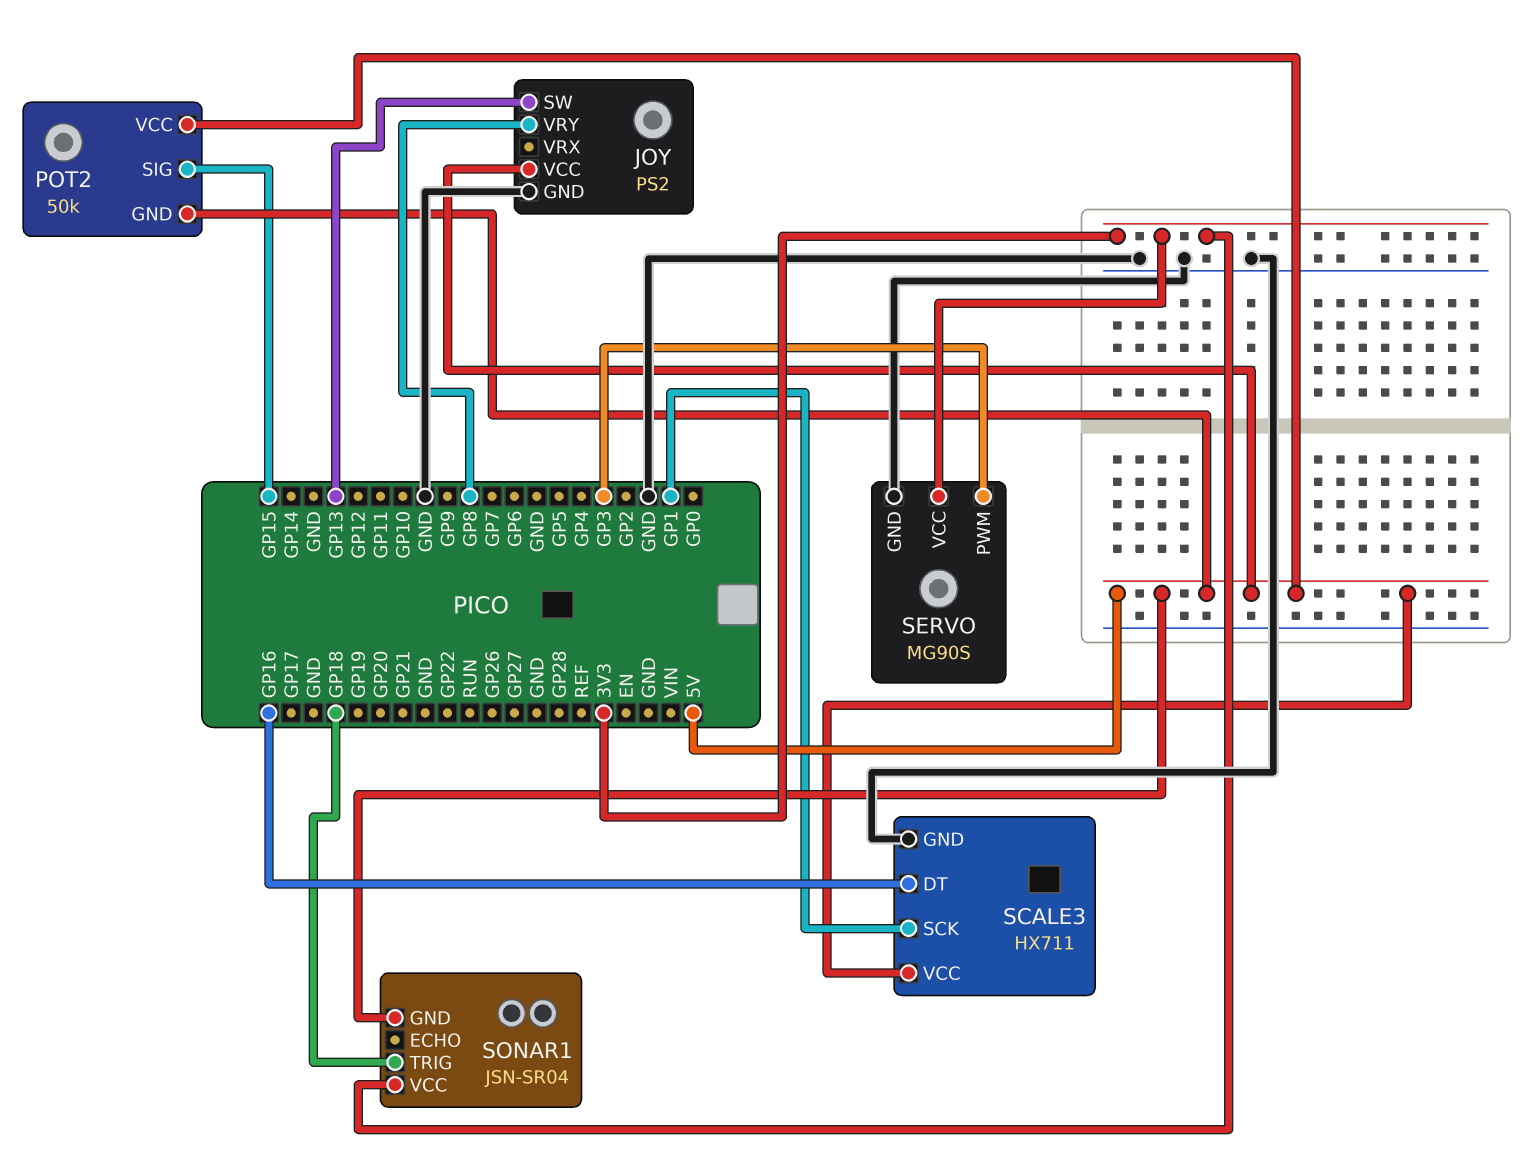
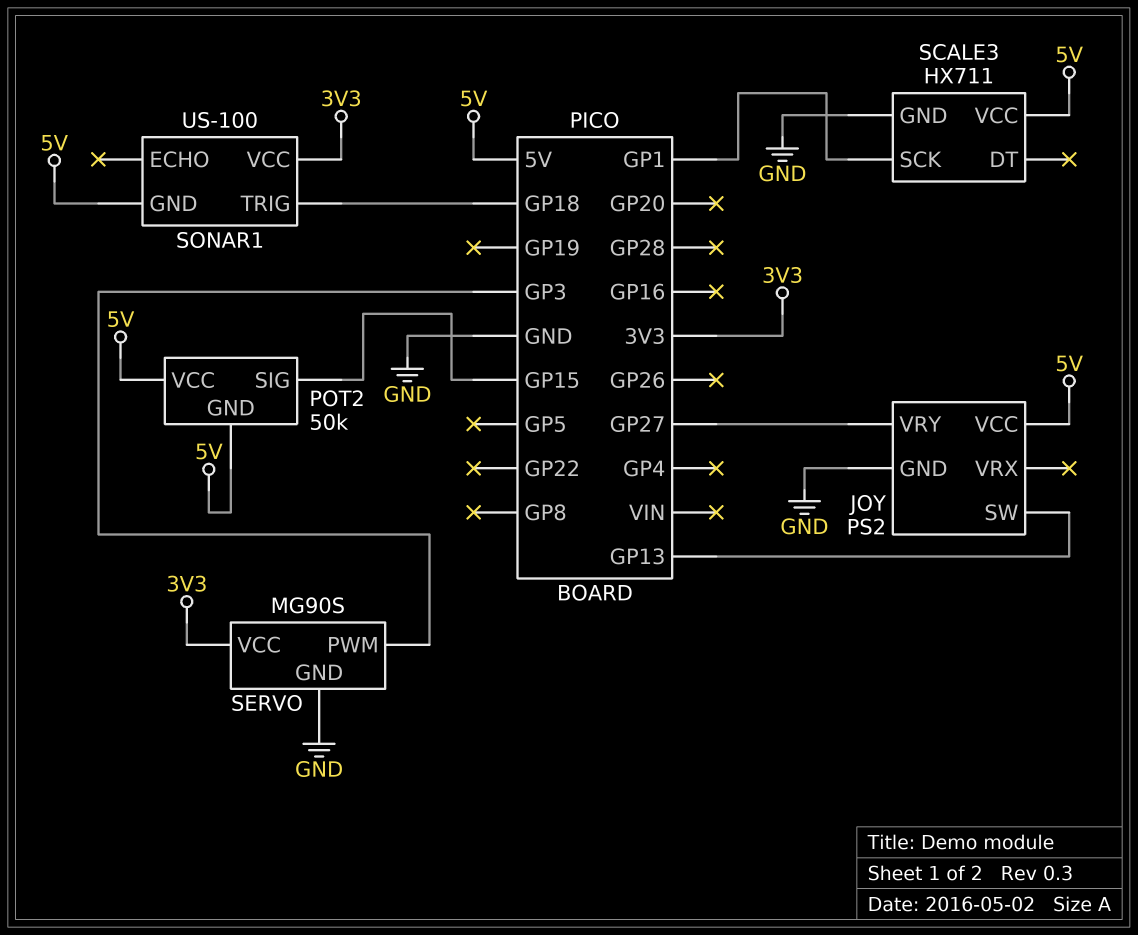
JOY pin VRY: GP8 -> GP27
SCALE3 pin DT: GP16 -> none
SONAR1: JSN-SR04 -> US-100

